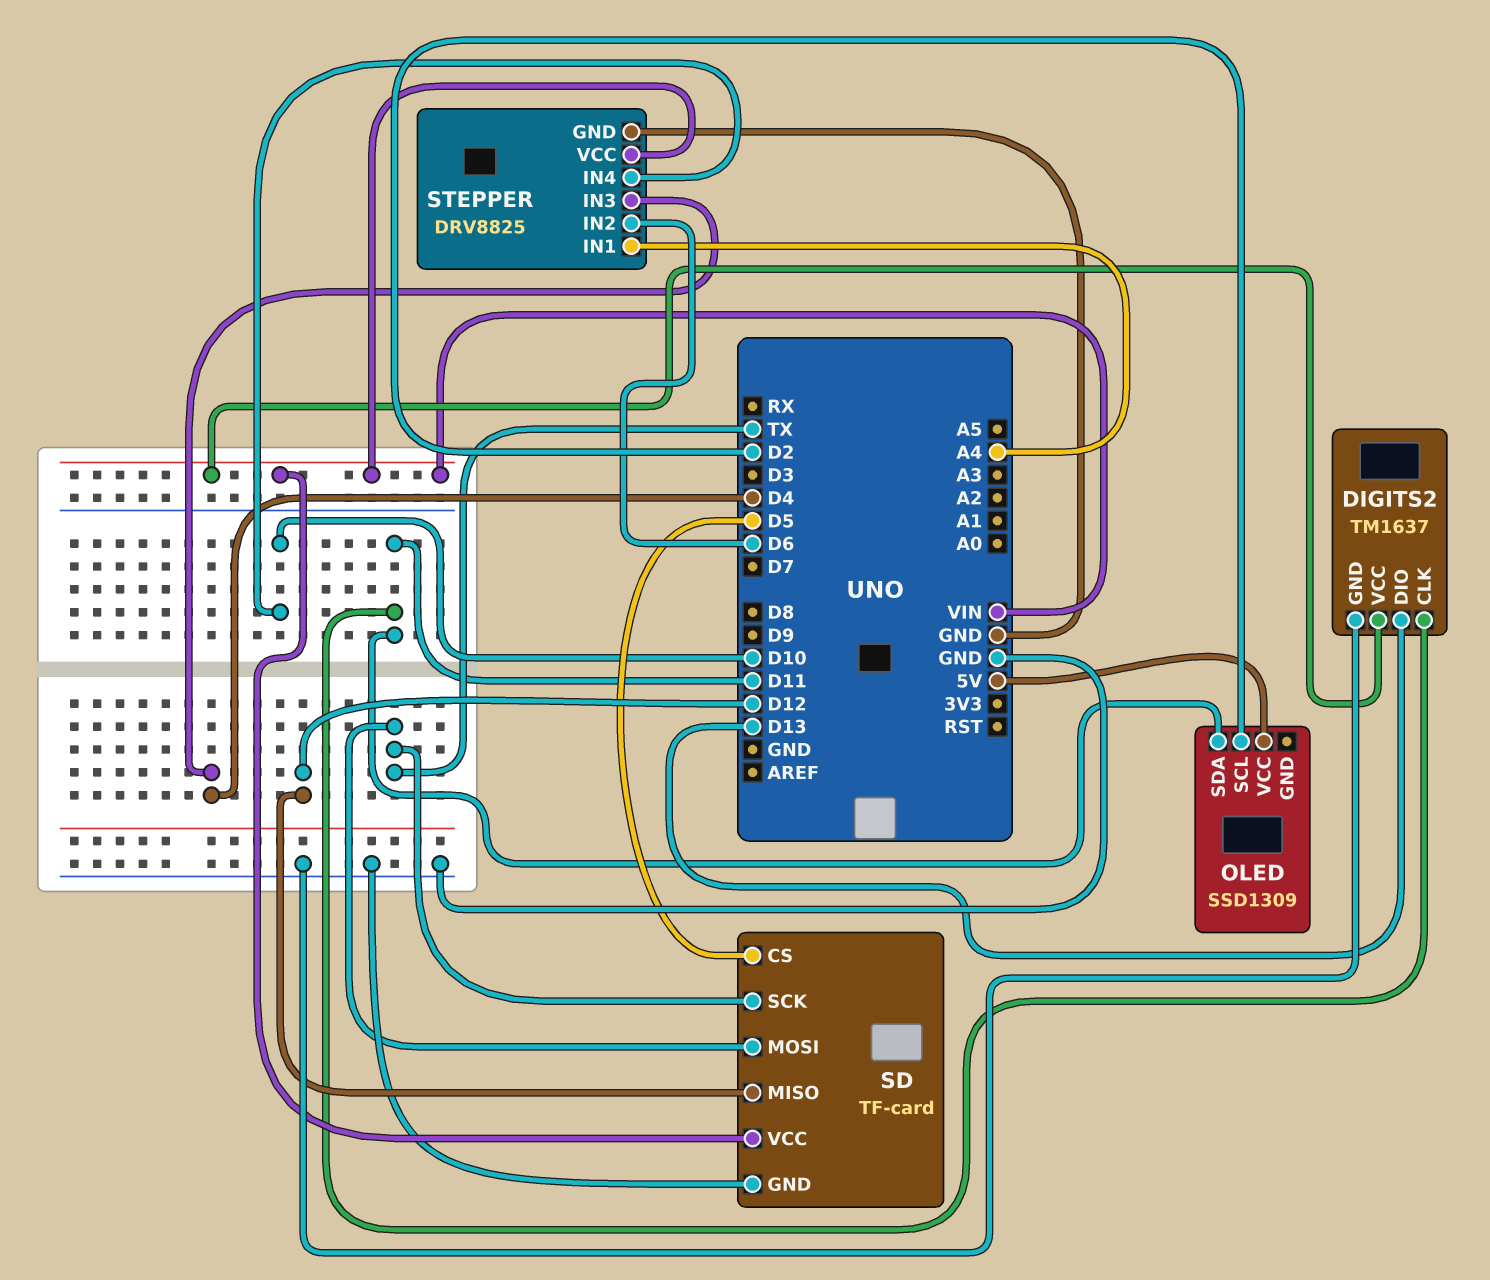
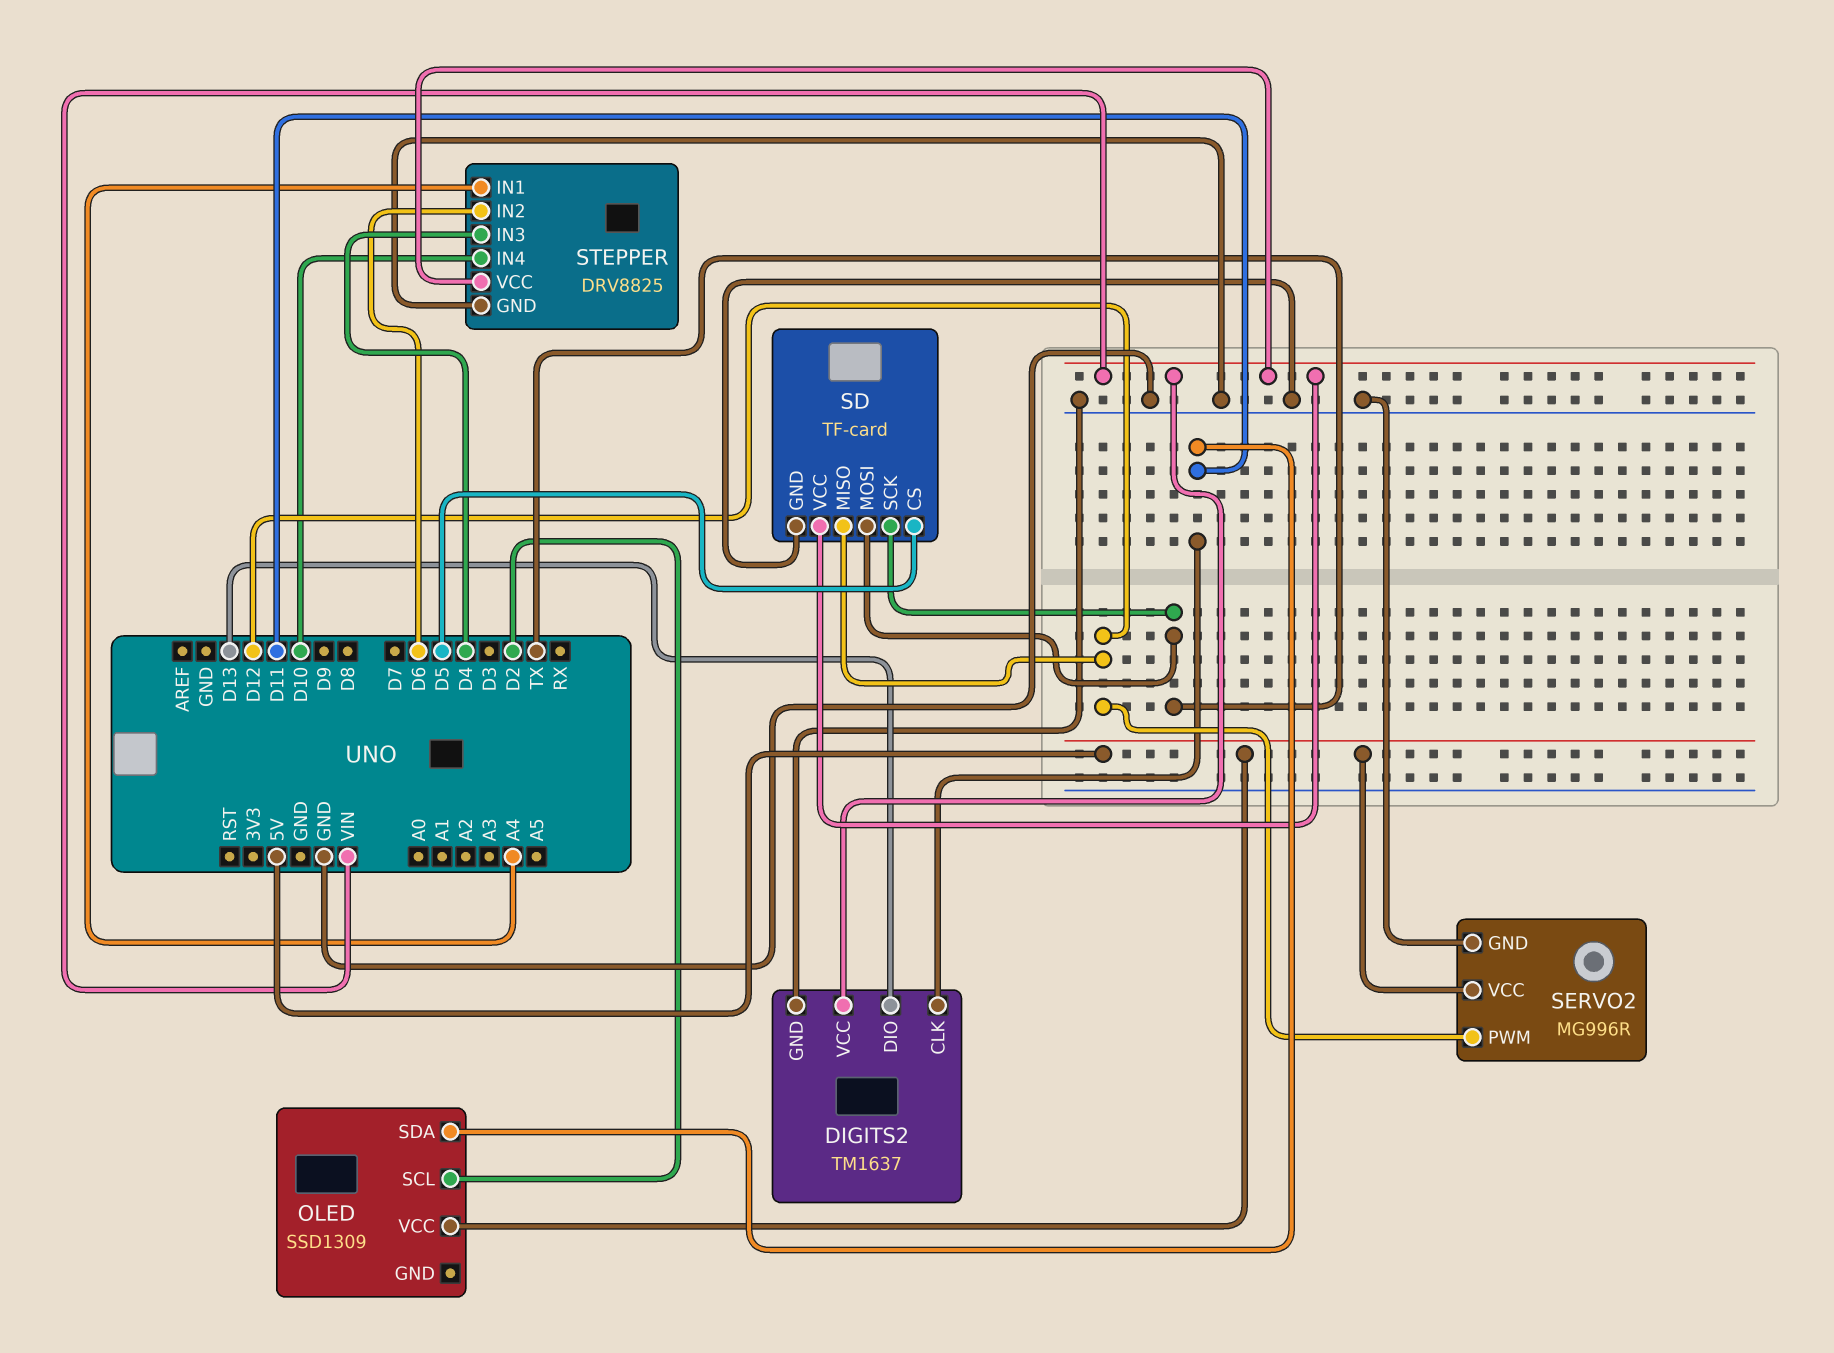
SERVO2: none -> MG996R
SERVO2 pin GND: none -> GND
SERVO2 pin PWM: none -> D12
SERVO2 pin VCC: none -> 5V

